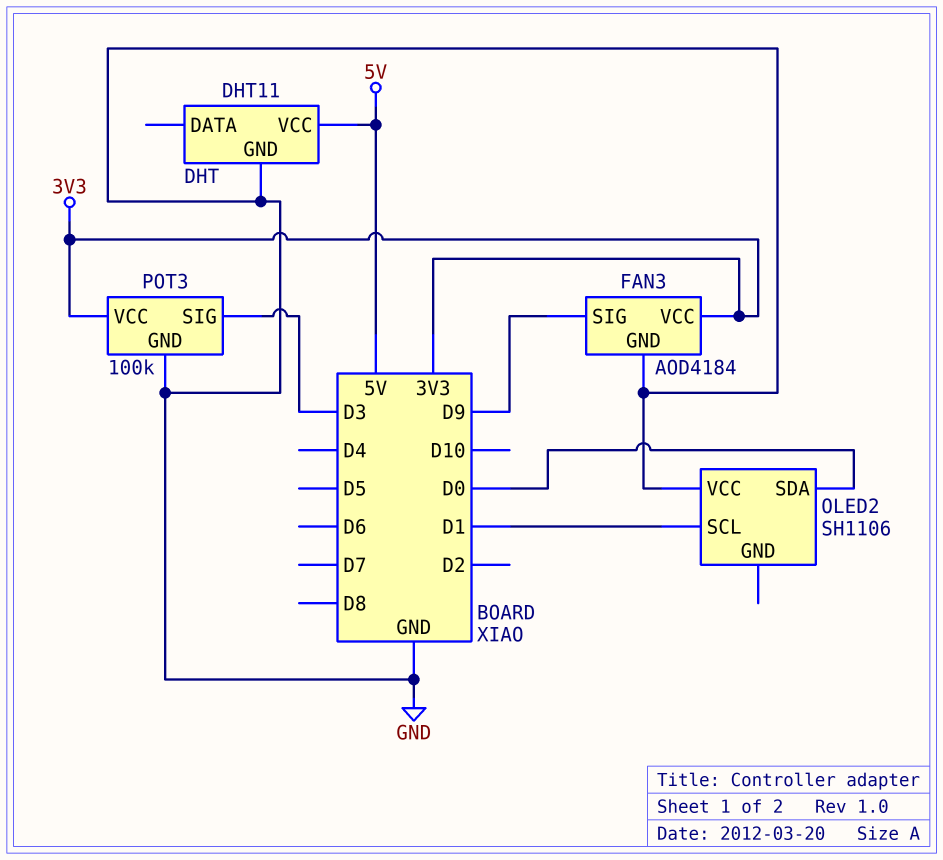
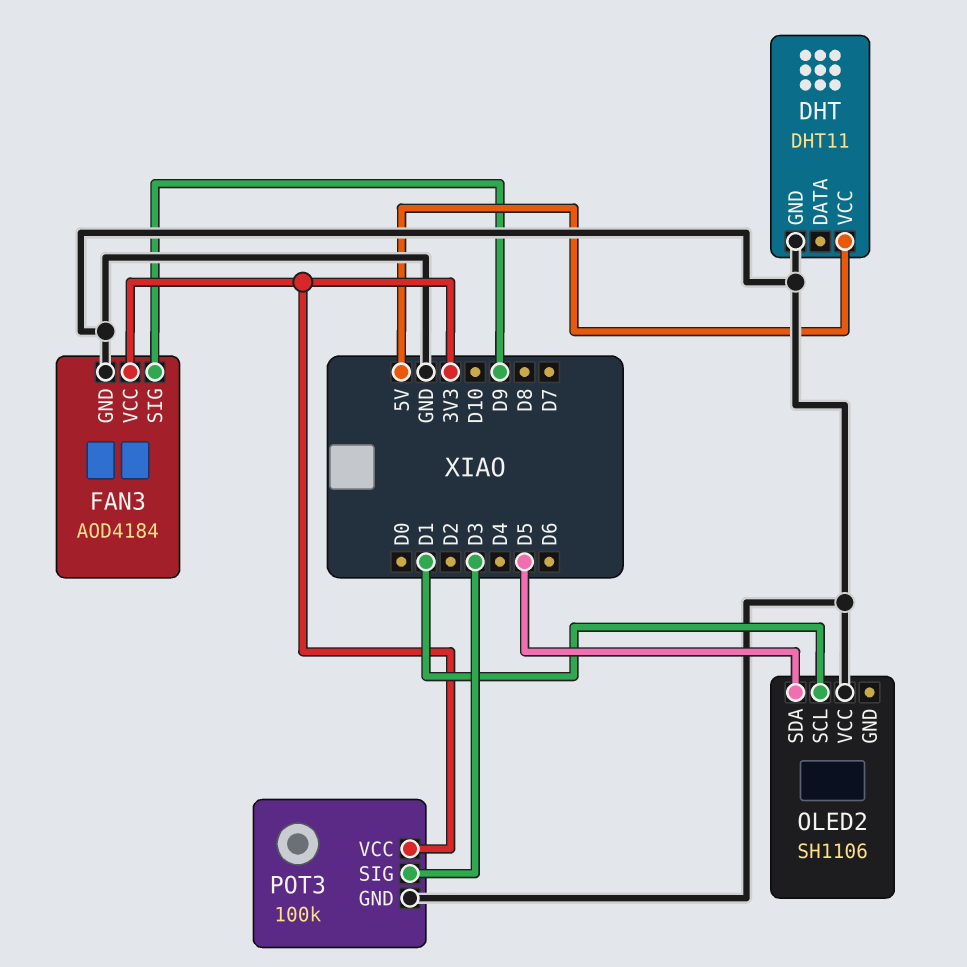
OLED2 pin SDA: D0 -> D5

